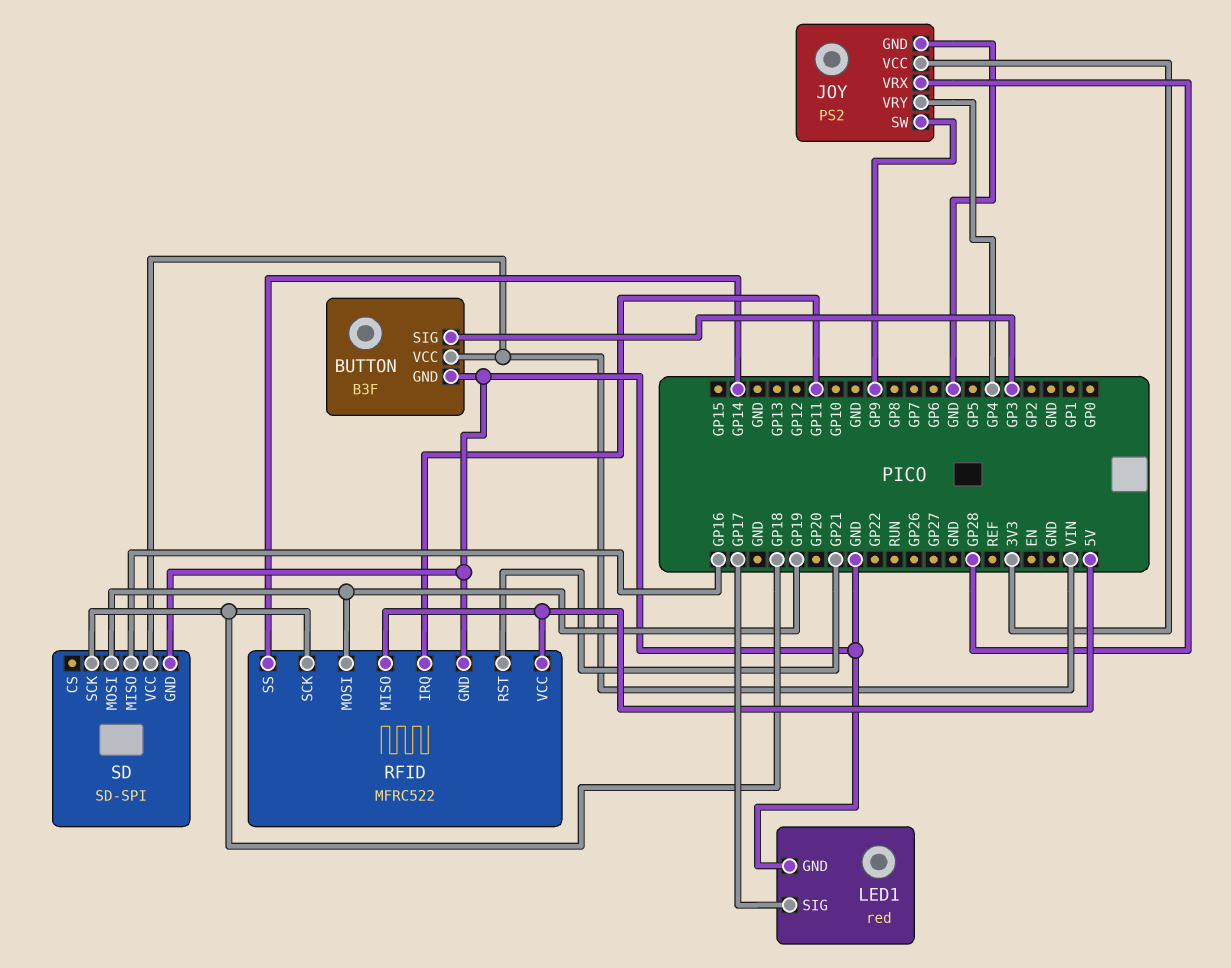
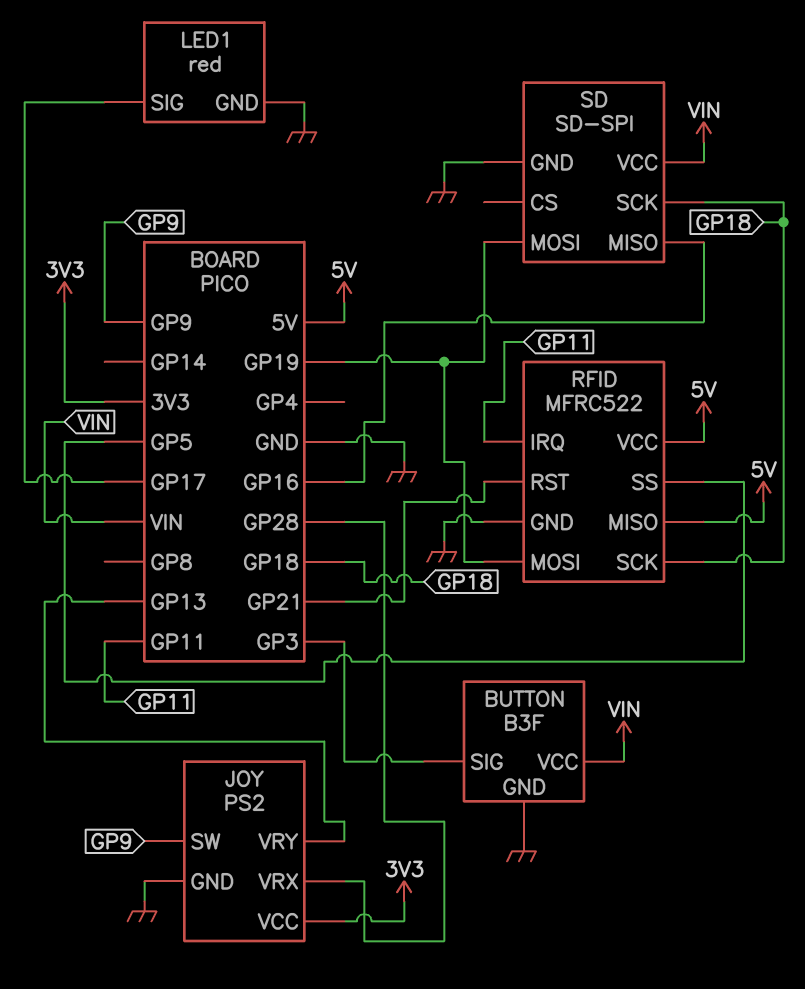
JOY pin VRY: GP4 -> GP13
RFID pin SS: GP14 -> GP5

